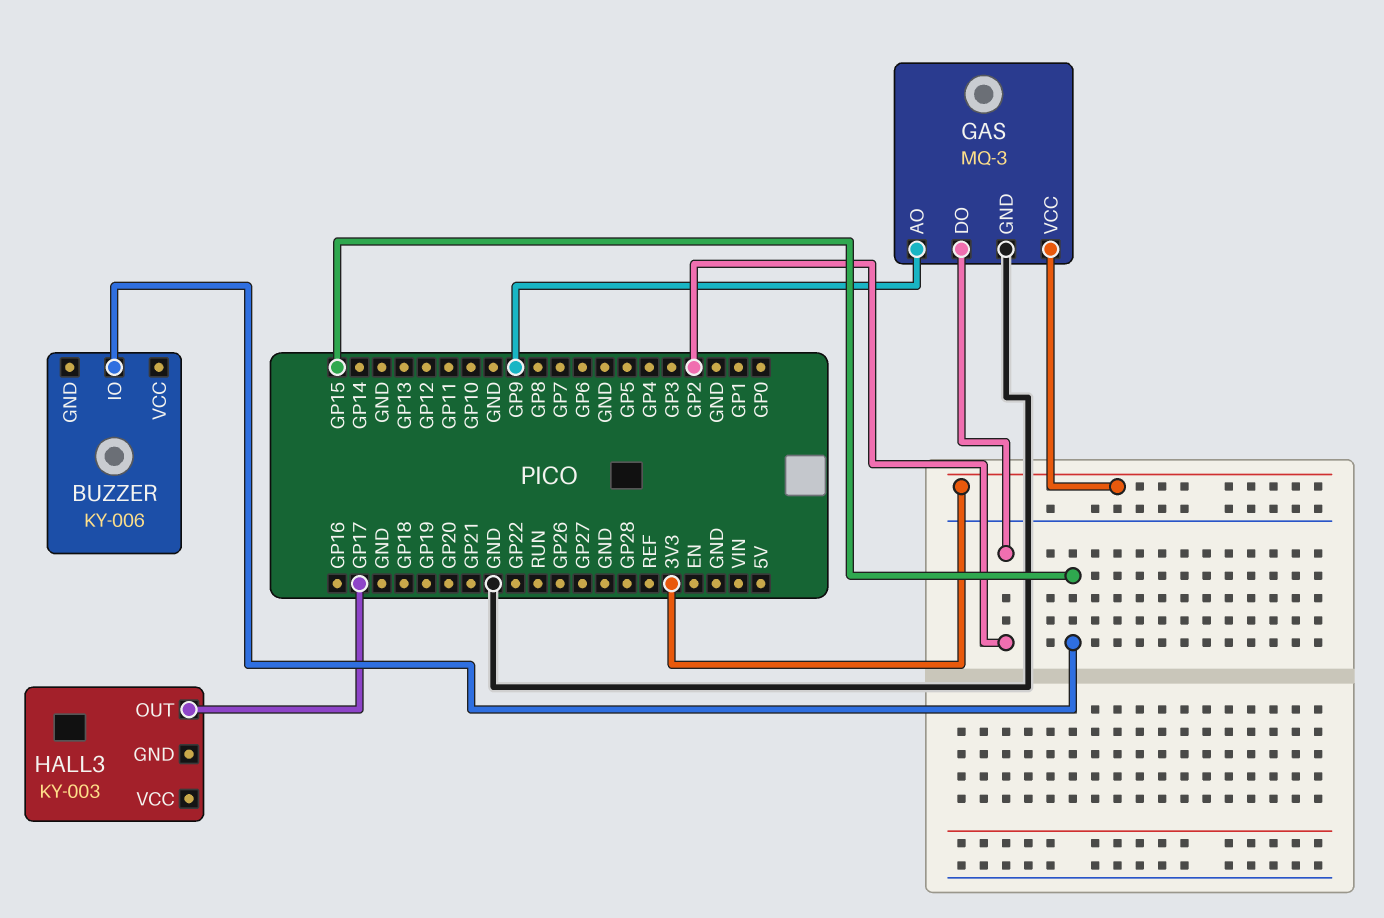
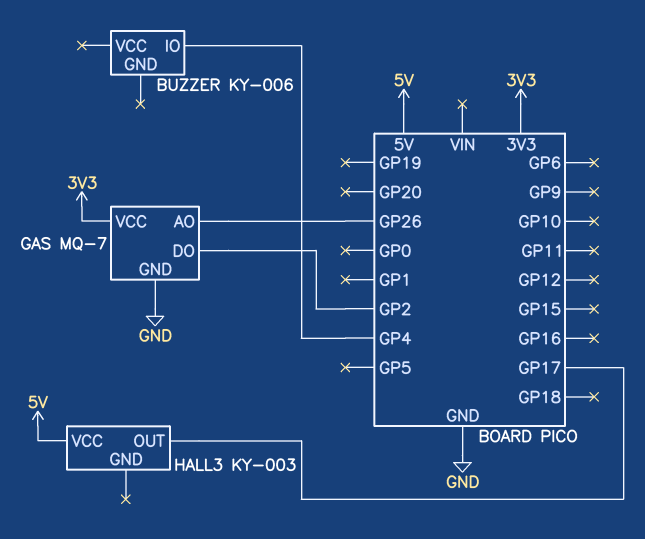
BUZZER pin IO: GP15 -> GP4
GAS: MQ-3 -> MQ-7
GAS pin AO: GP9 -> GP26
HALL3 pin VCC: none -> 5V

